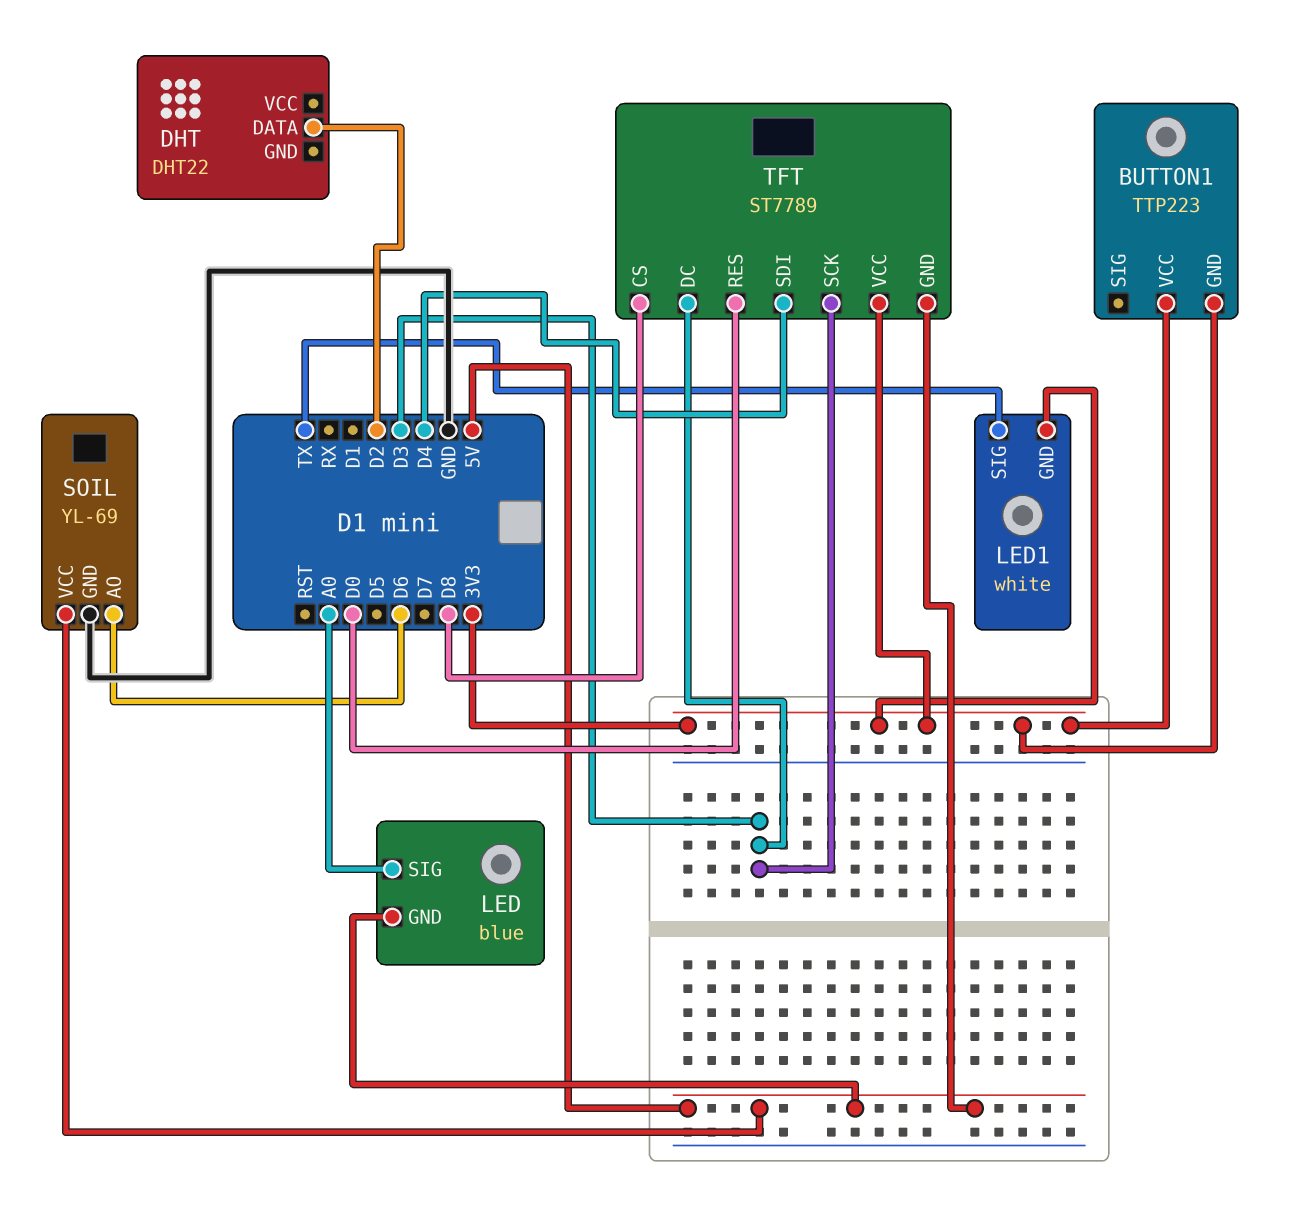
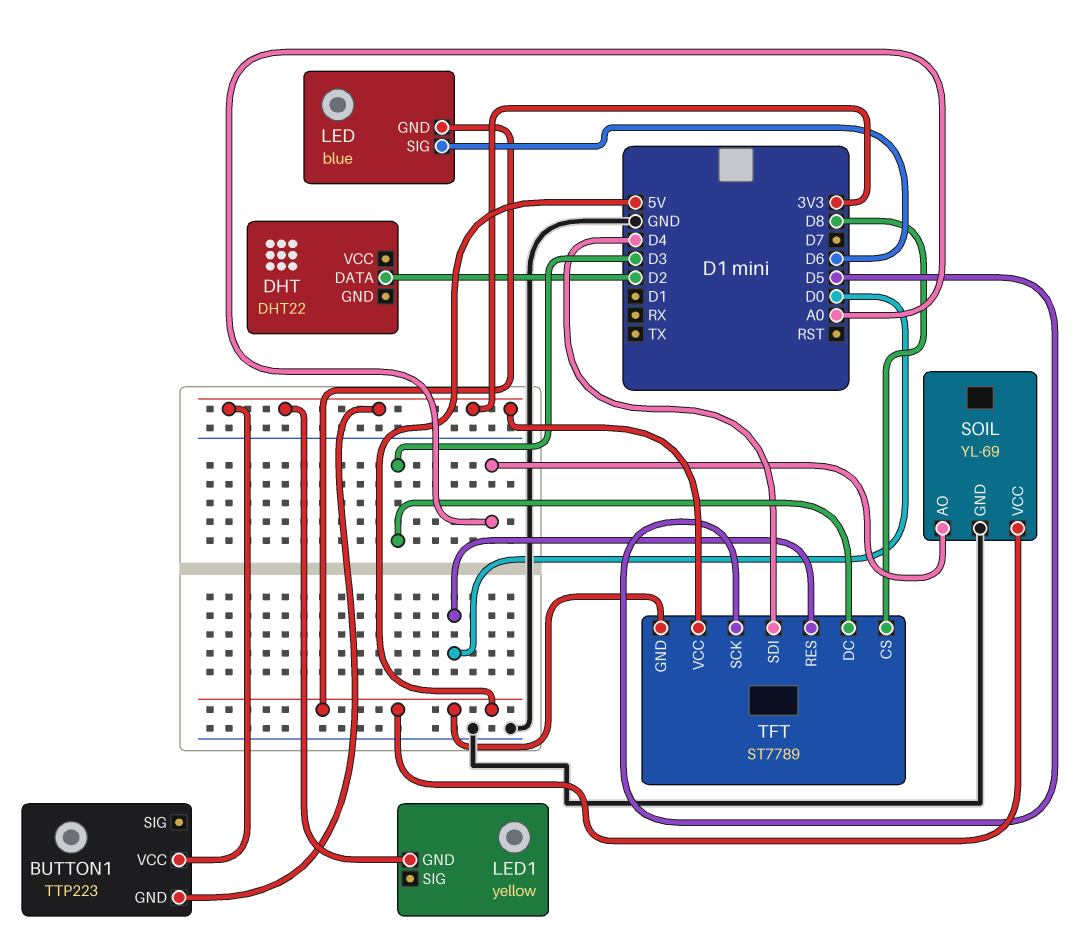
LED pin SIG: A0 -> D6
LED1: white -> yellow
LED1 pin SIG: TX -> none
SOIL pin AO: D6 -> A0
TFT pin SCK: D3 -> D5

